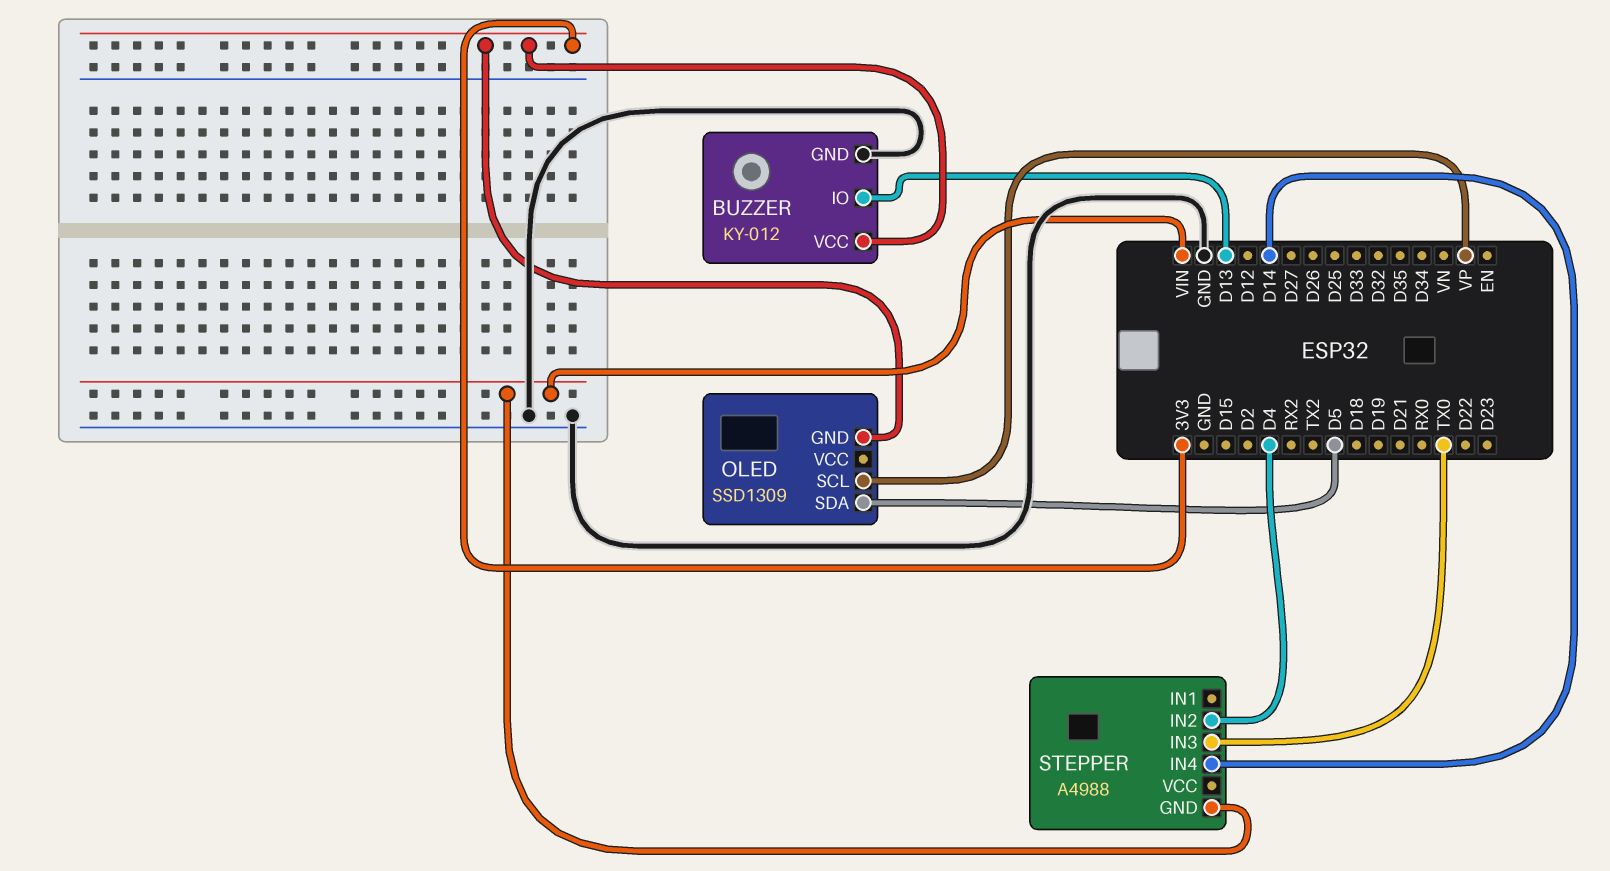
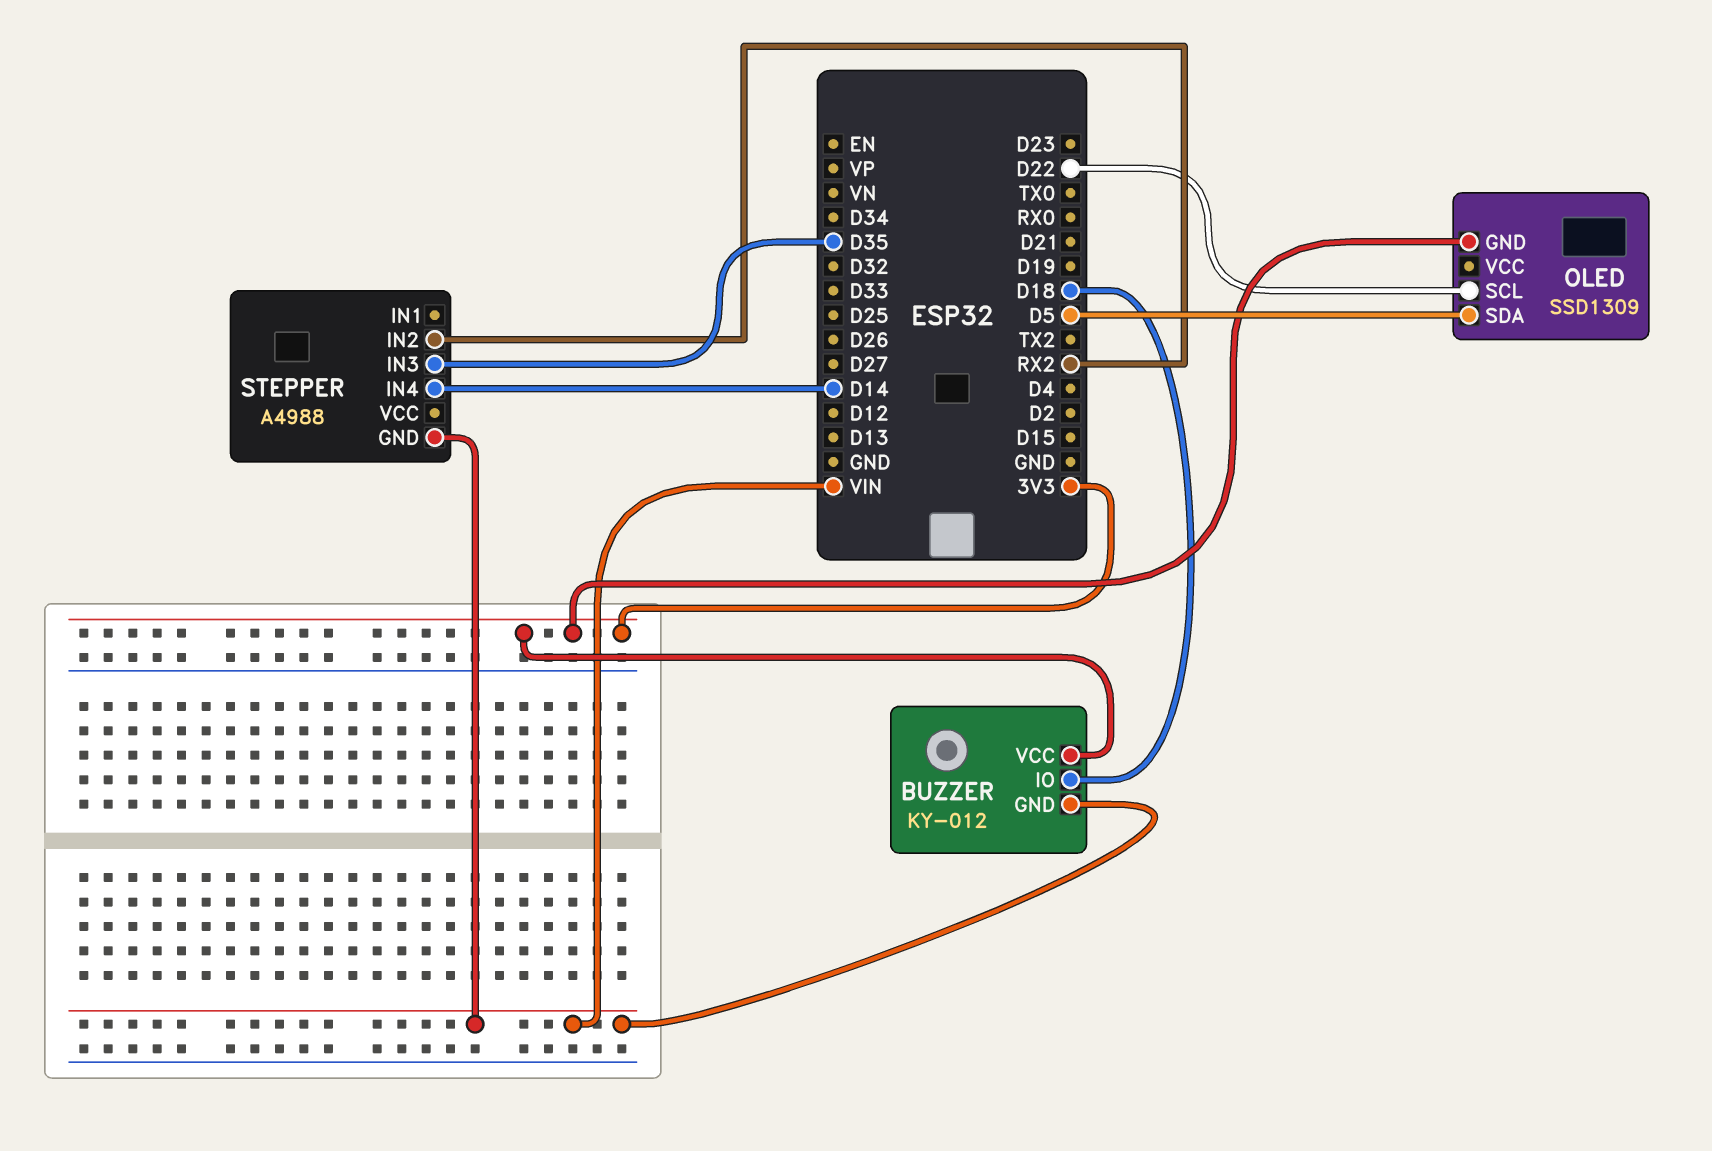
BUZZER pin GND: GND -> VIN
BUZZER pin IO: D13 -> D18
OLED pin SCL: VP -> D22
STEPPER pin IN2: D4 -> RX2
STEPPER pin IN3: TX0 -> D35

